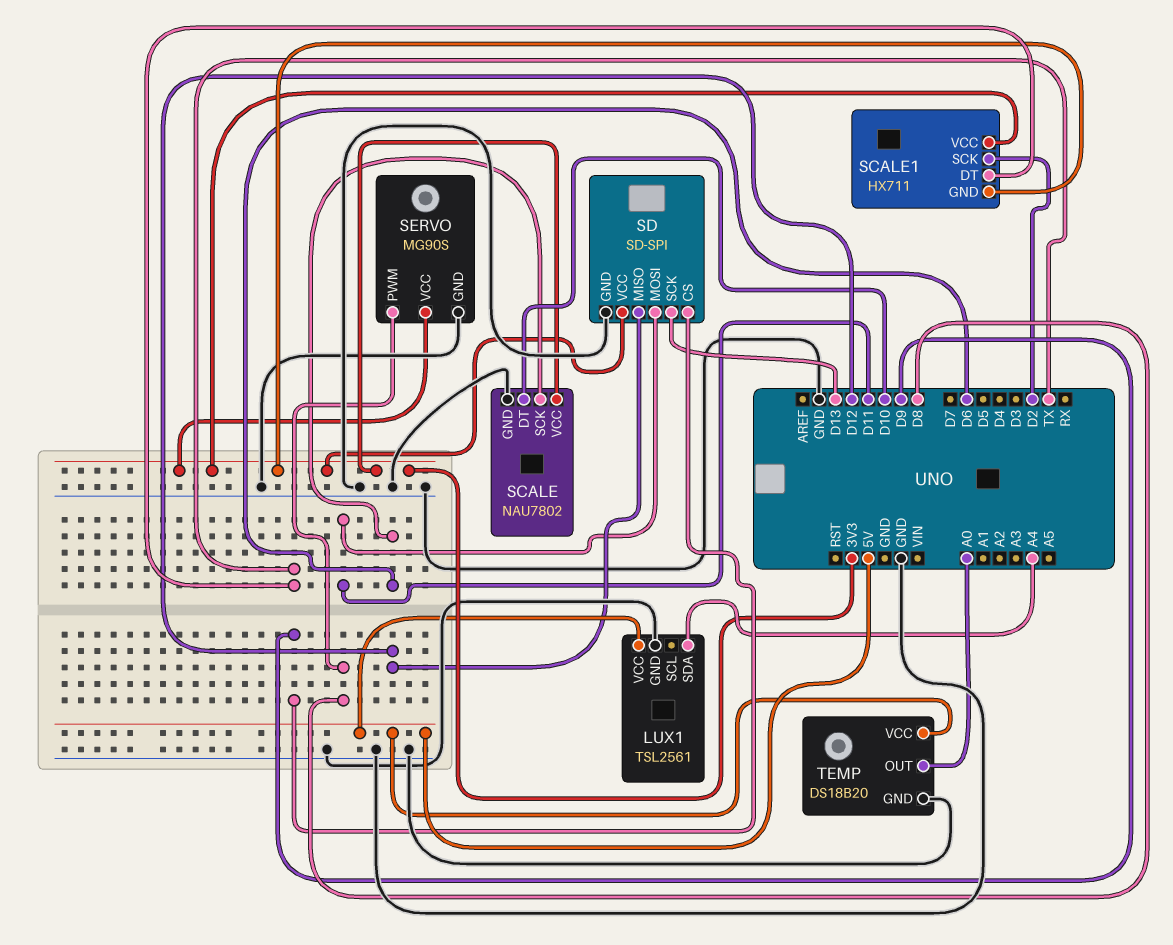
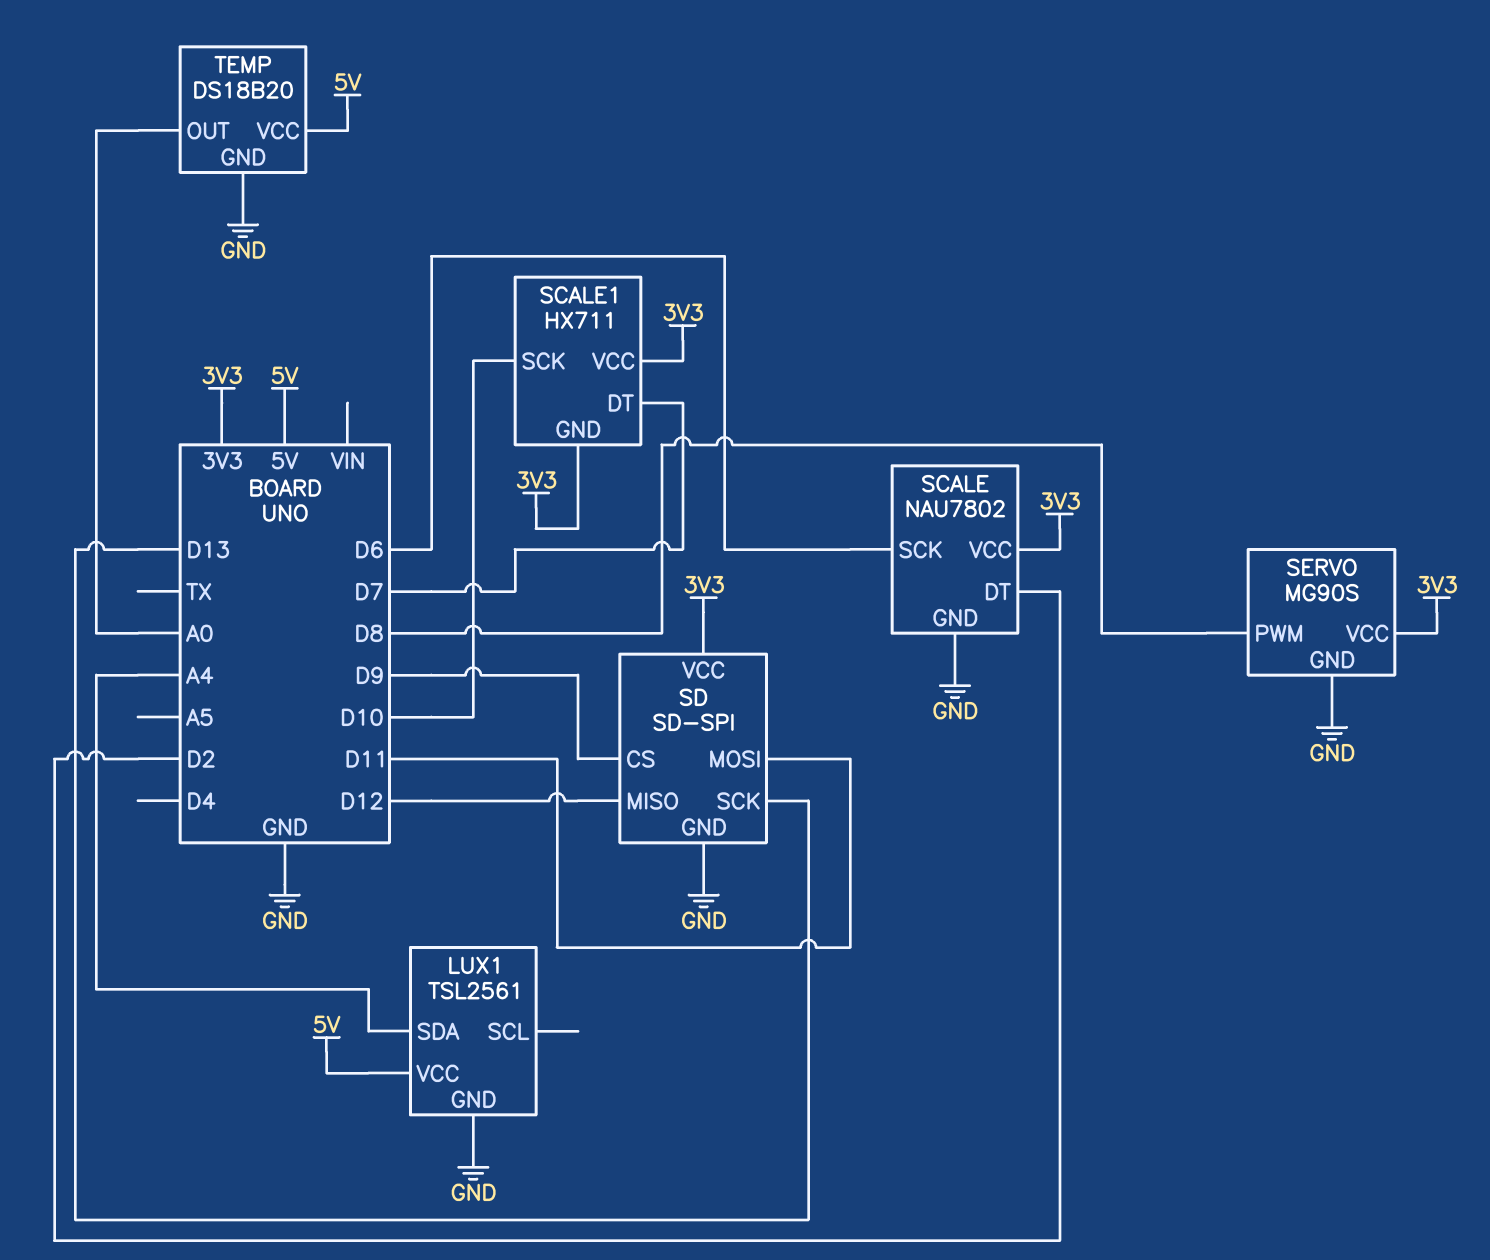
SCALE pin DT: D10 -> D2
SCALE1 pin DT: TX -> D7
SCALE1 pin SCK: D2 -> D10

